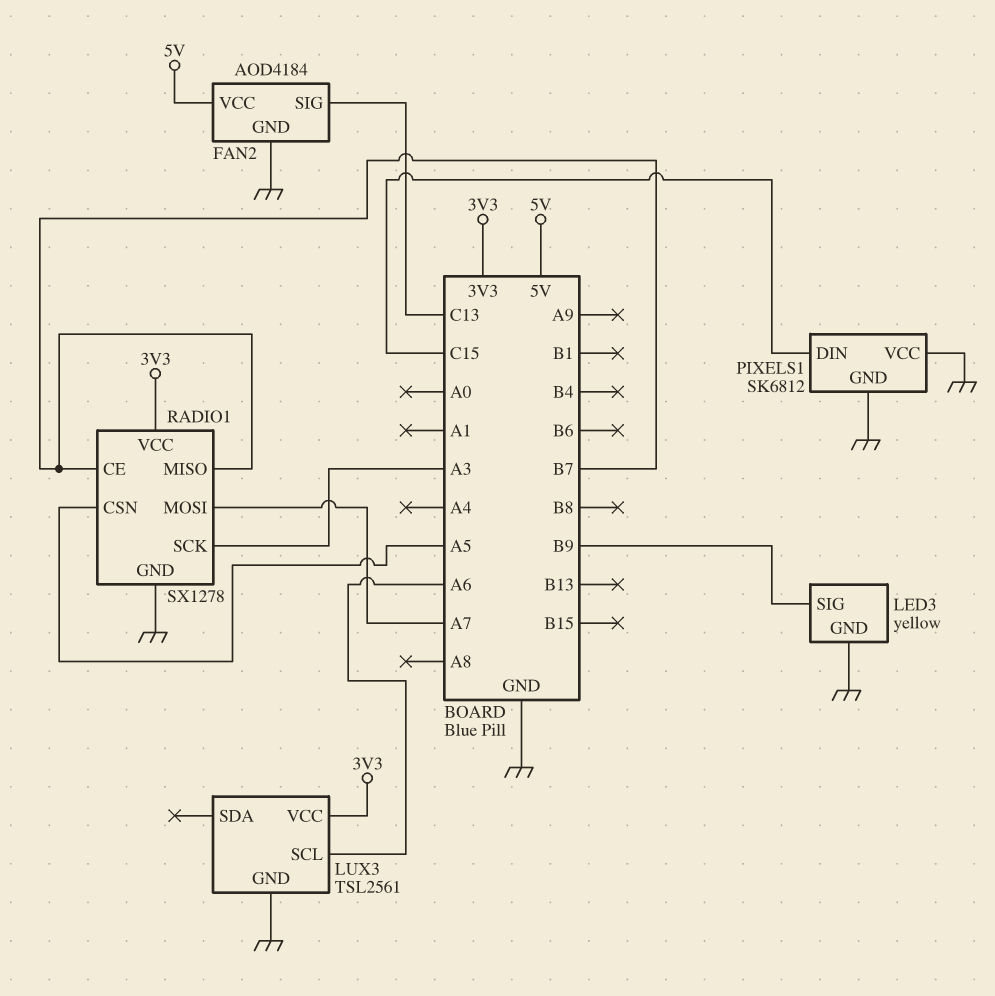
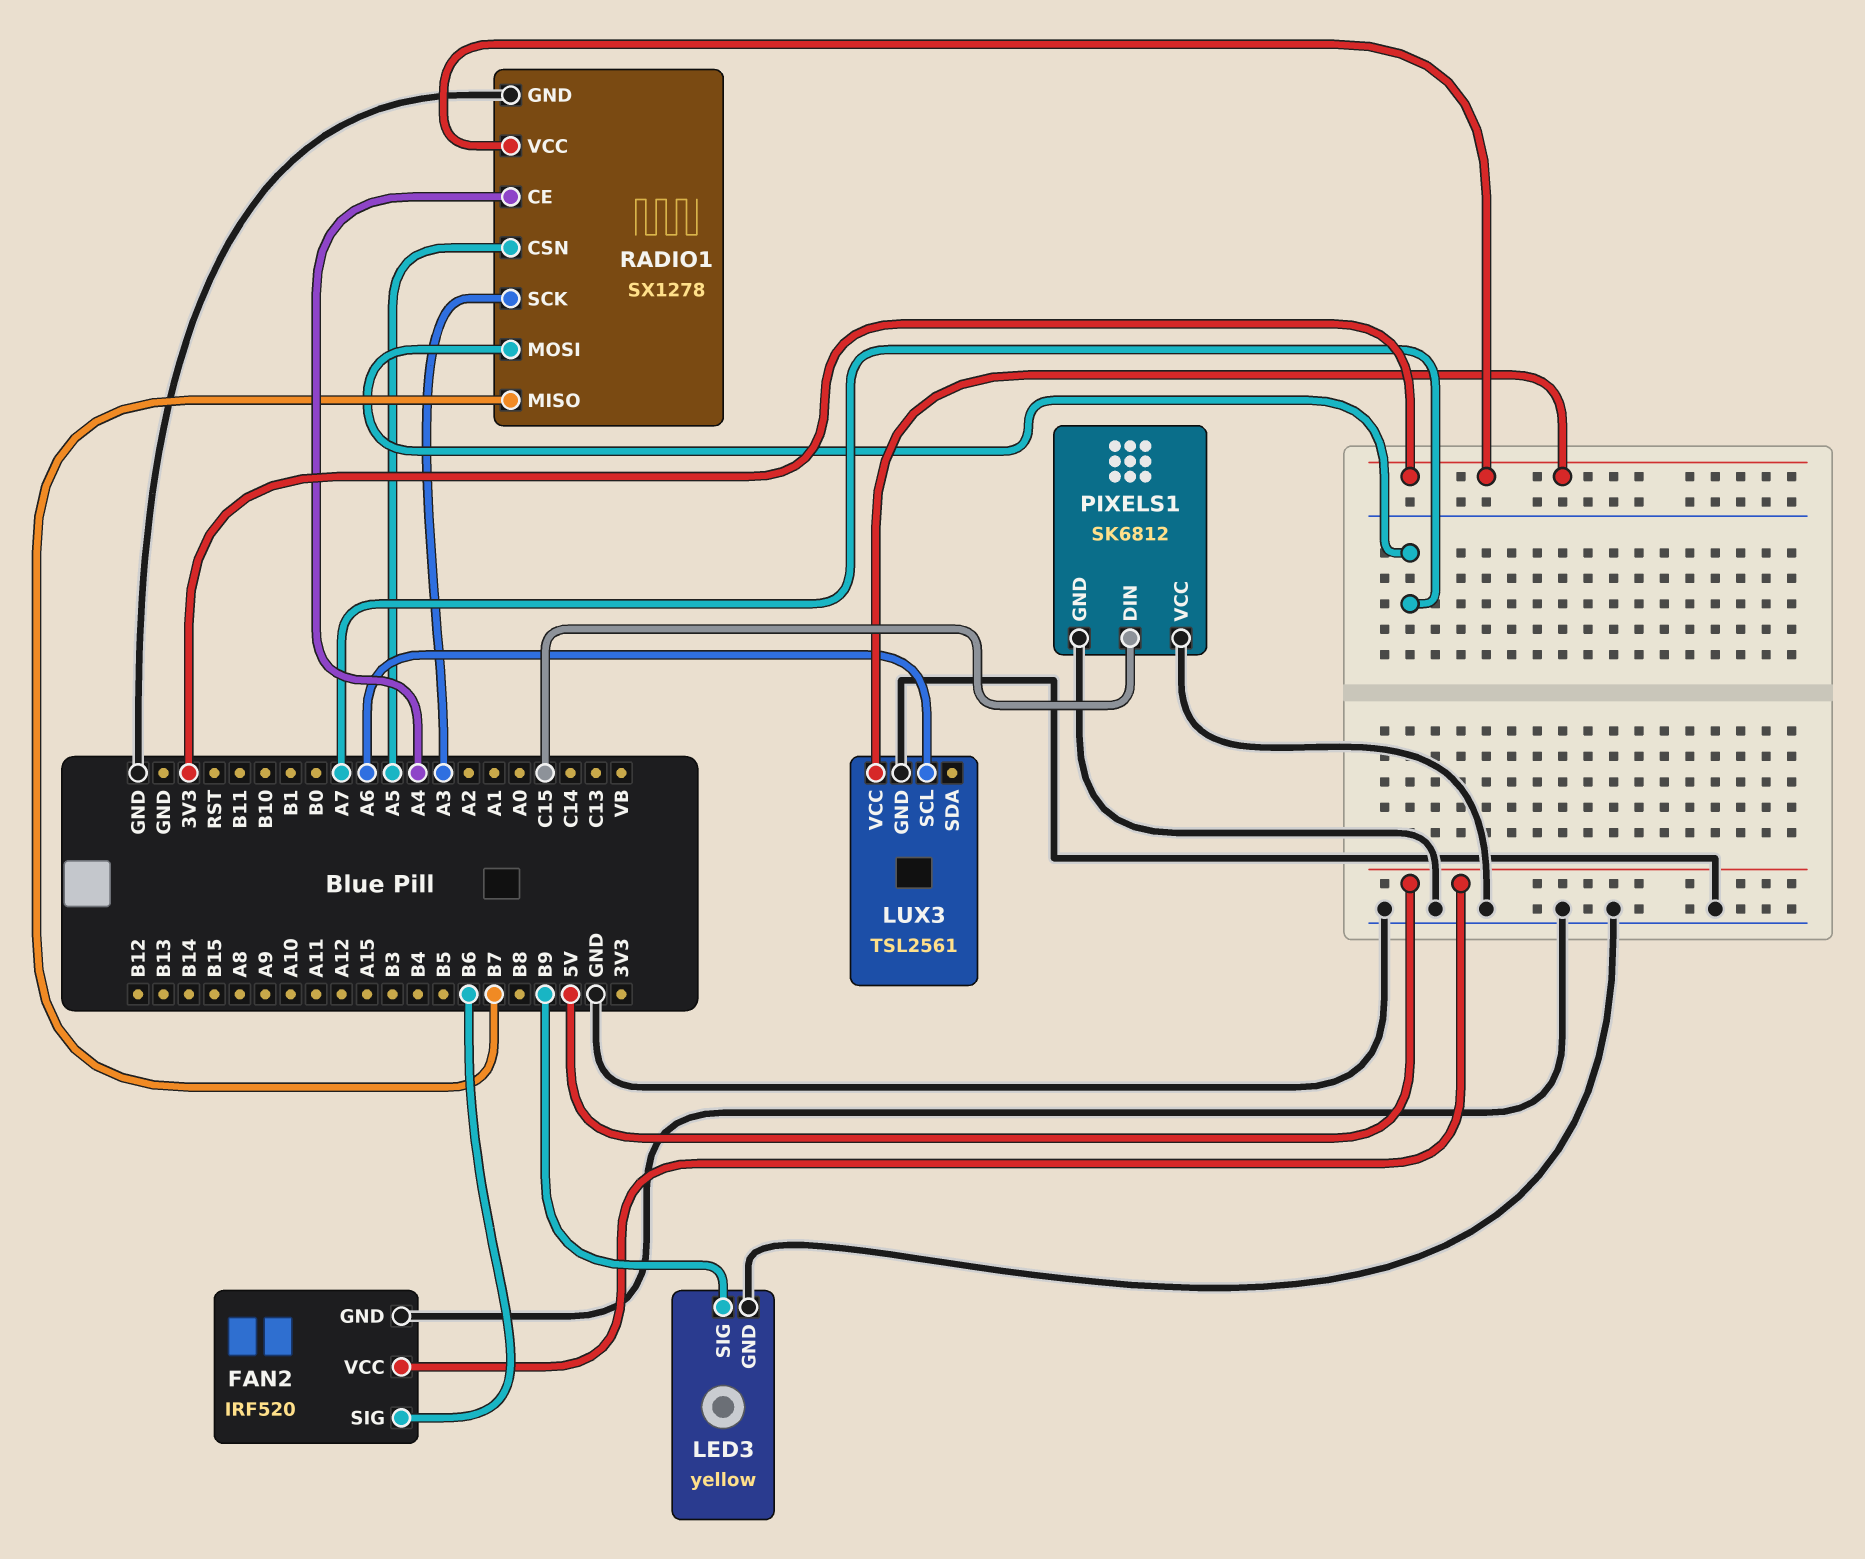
FAN2: AOD4184 -> IRF520
FAN2 pin SIG: C13 -> B6
RADIO1 pin CE: B7 -> A4

